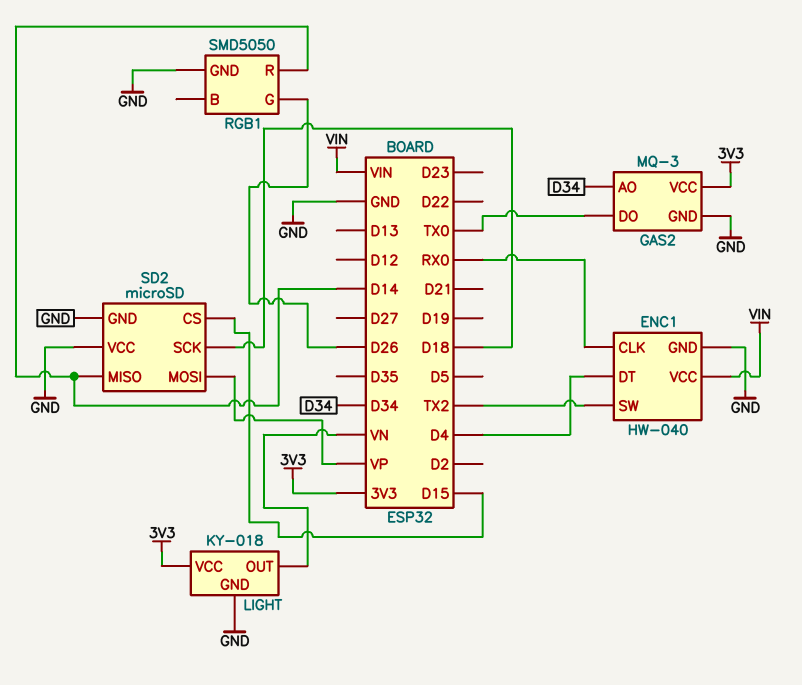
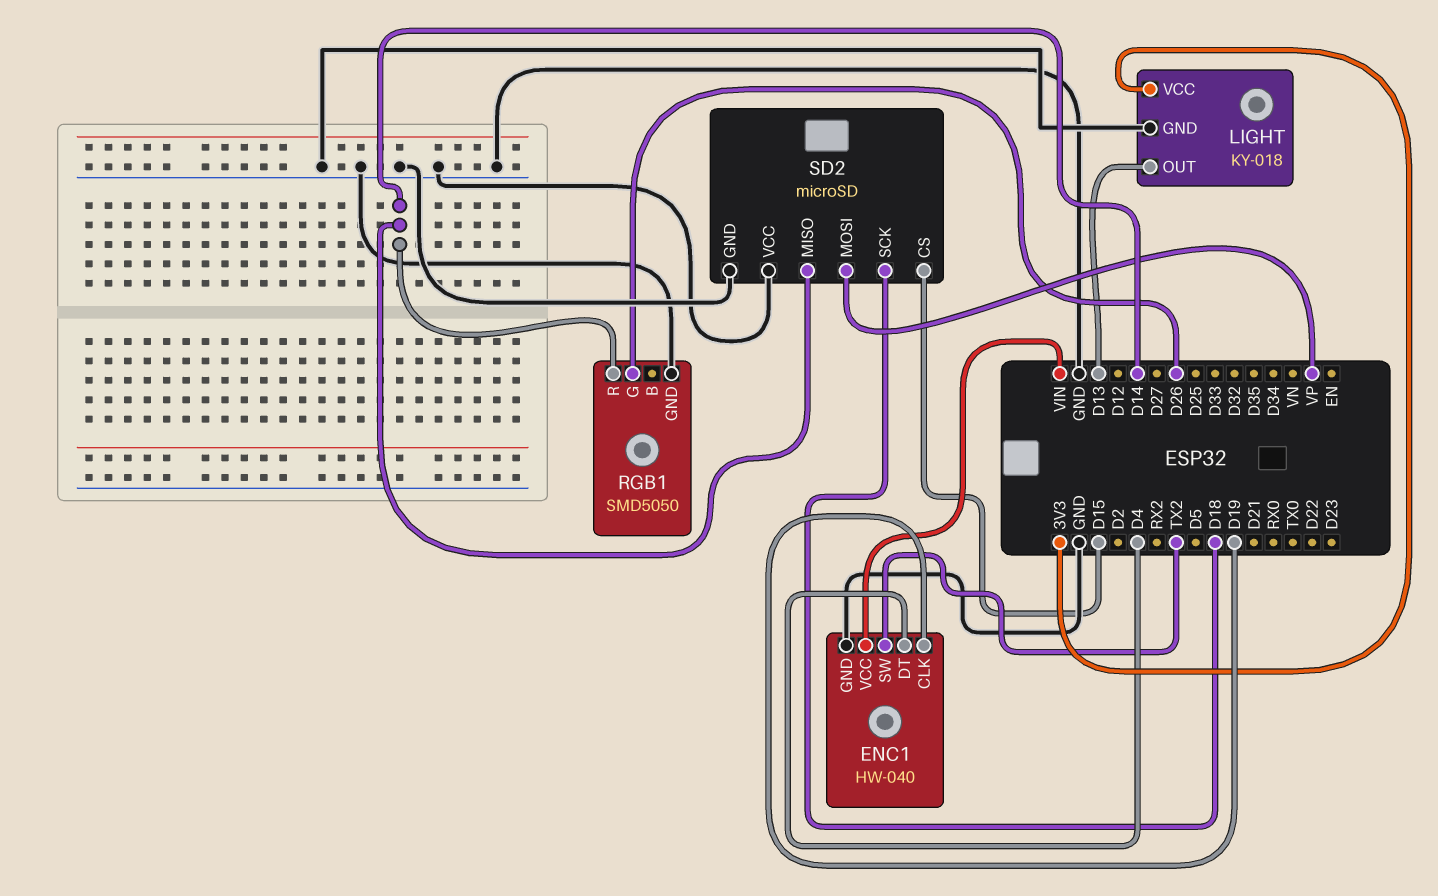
ENC1 pin CLK: RX0 -> D19
GAS2: MQ-3 -> none
GAS2 pin AO: D34 -> none
GAS2 pin DO: TX0 -> none
GAS2 pin GND: GND -> none
GAS2 pin VCC: 3V3 -> none
LIGHT pin OUT: VN -> D13

